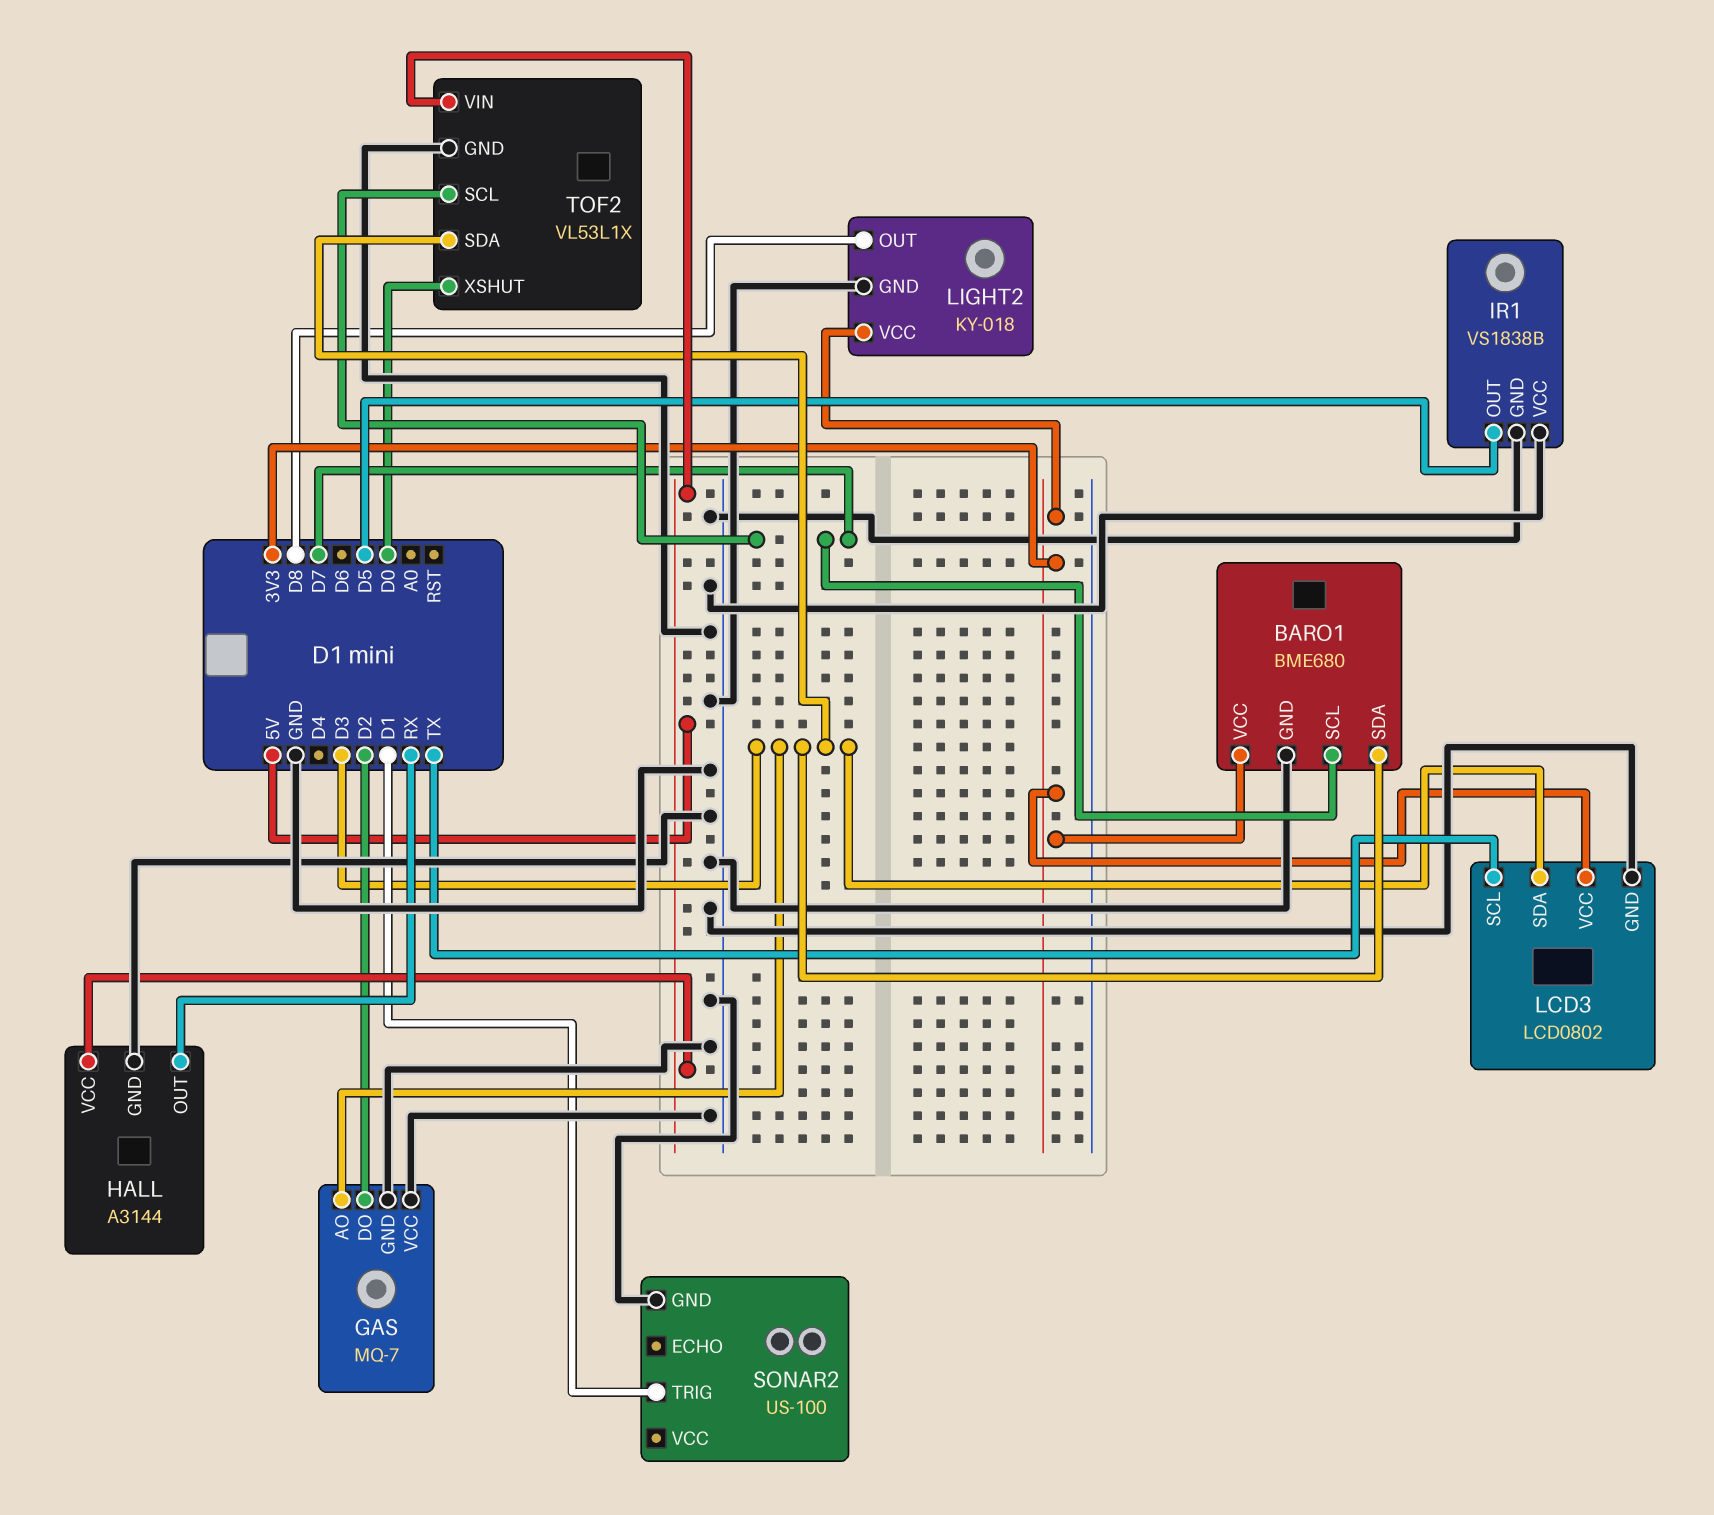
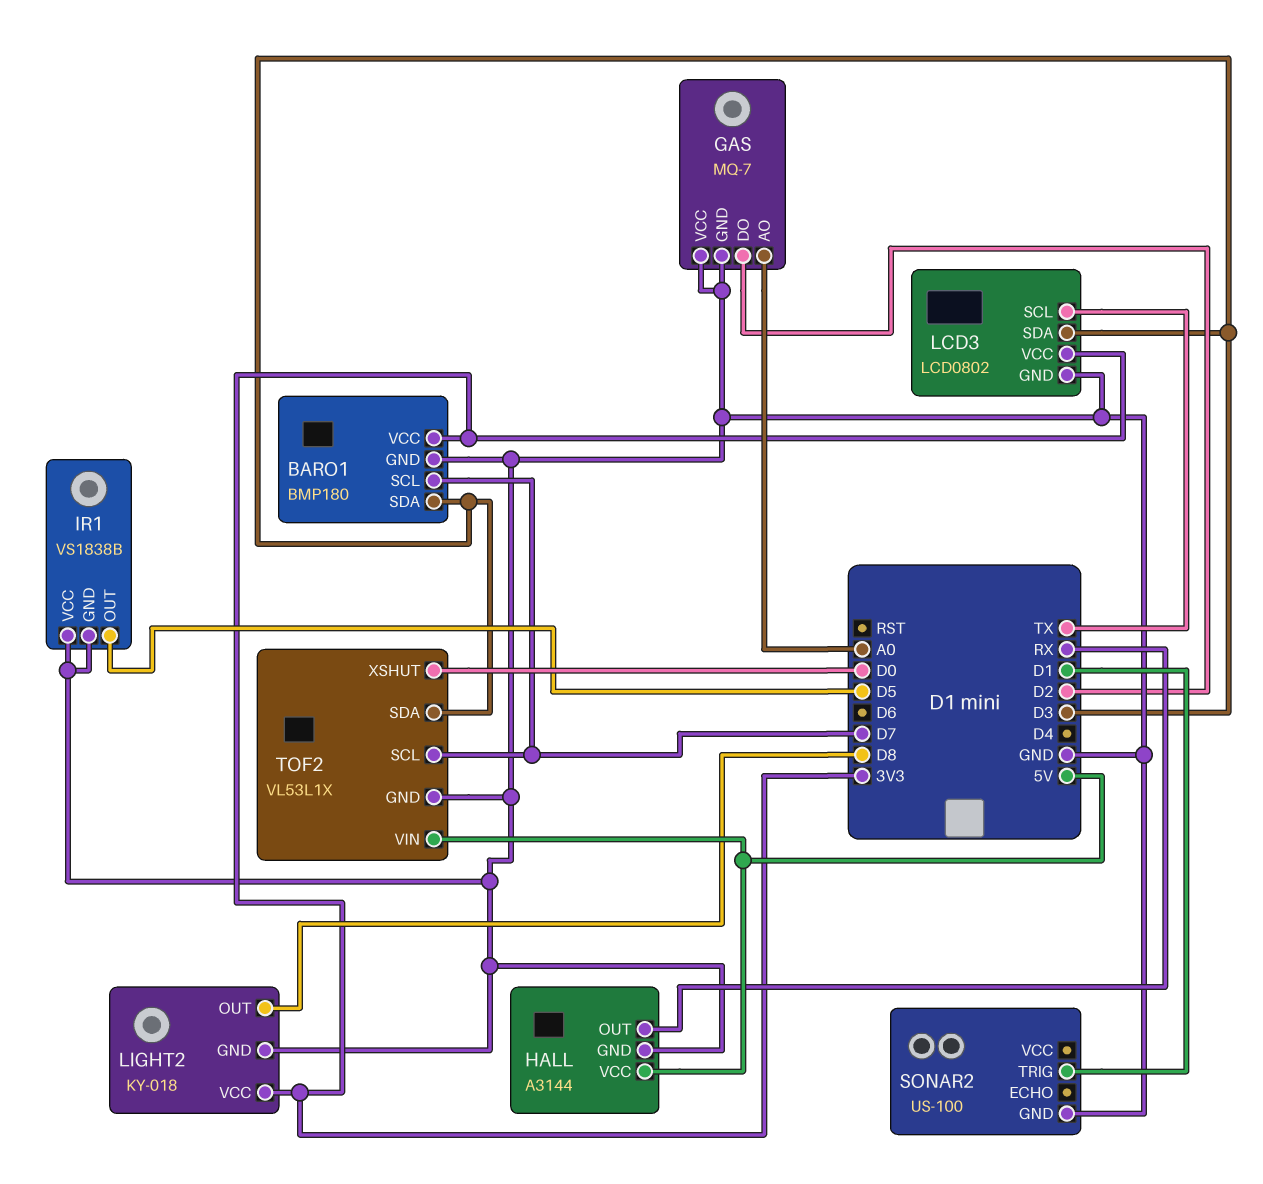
BARO1: BME680 -> BMP180
GAS pin AO: D3 -> A0

